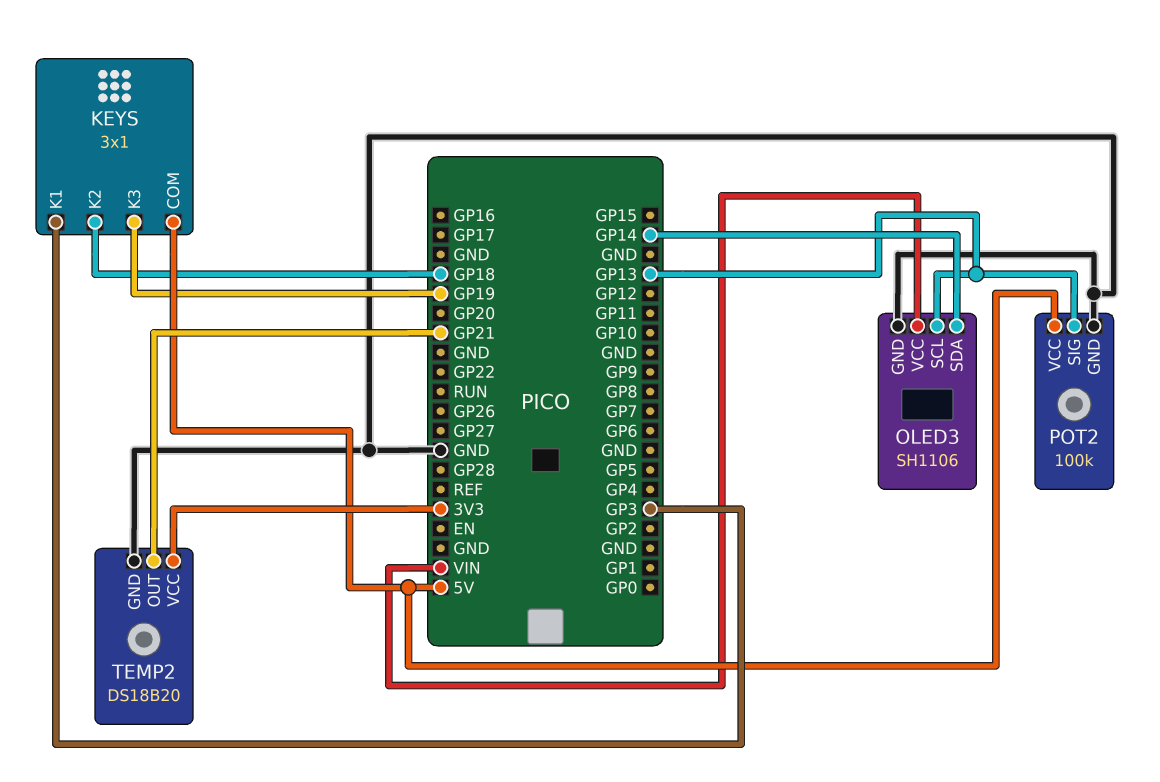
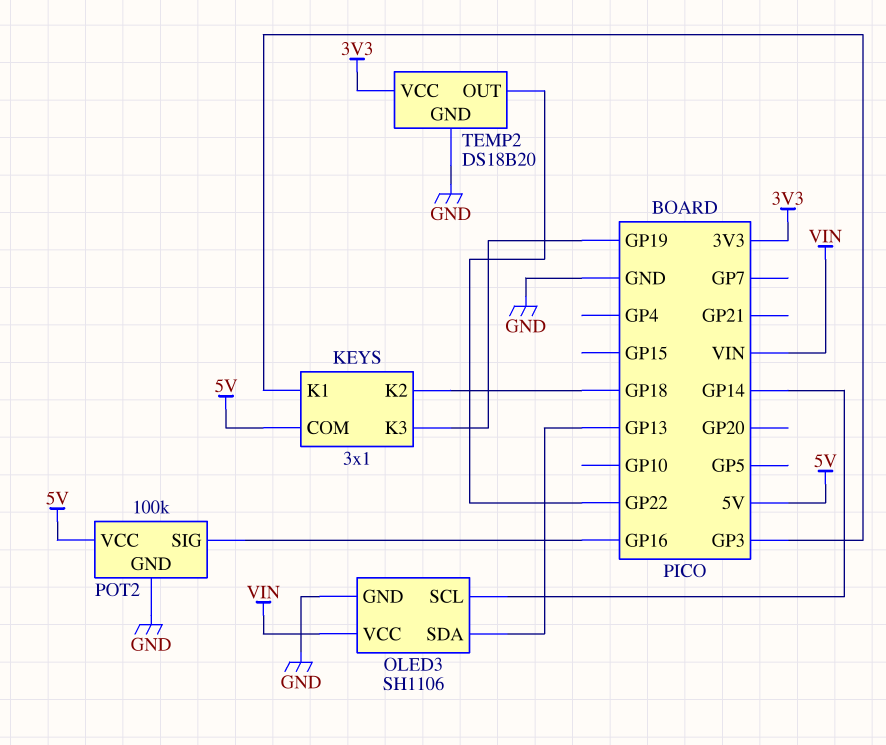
OLED3 pin SCL: GP13 -> GP14
OLED3 pin SDA: GP14 -> GP13
POT2 pin SIG: GP13 -> GP16
TEMP2 pin OUT: GP21 -> GP22

